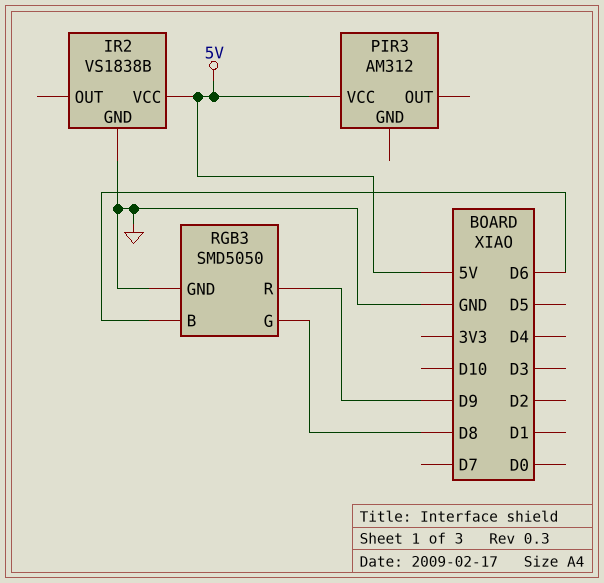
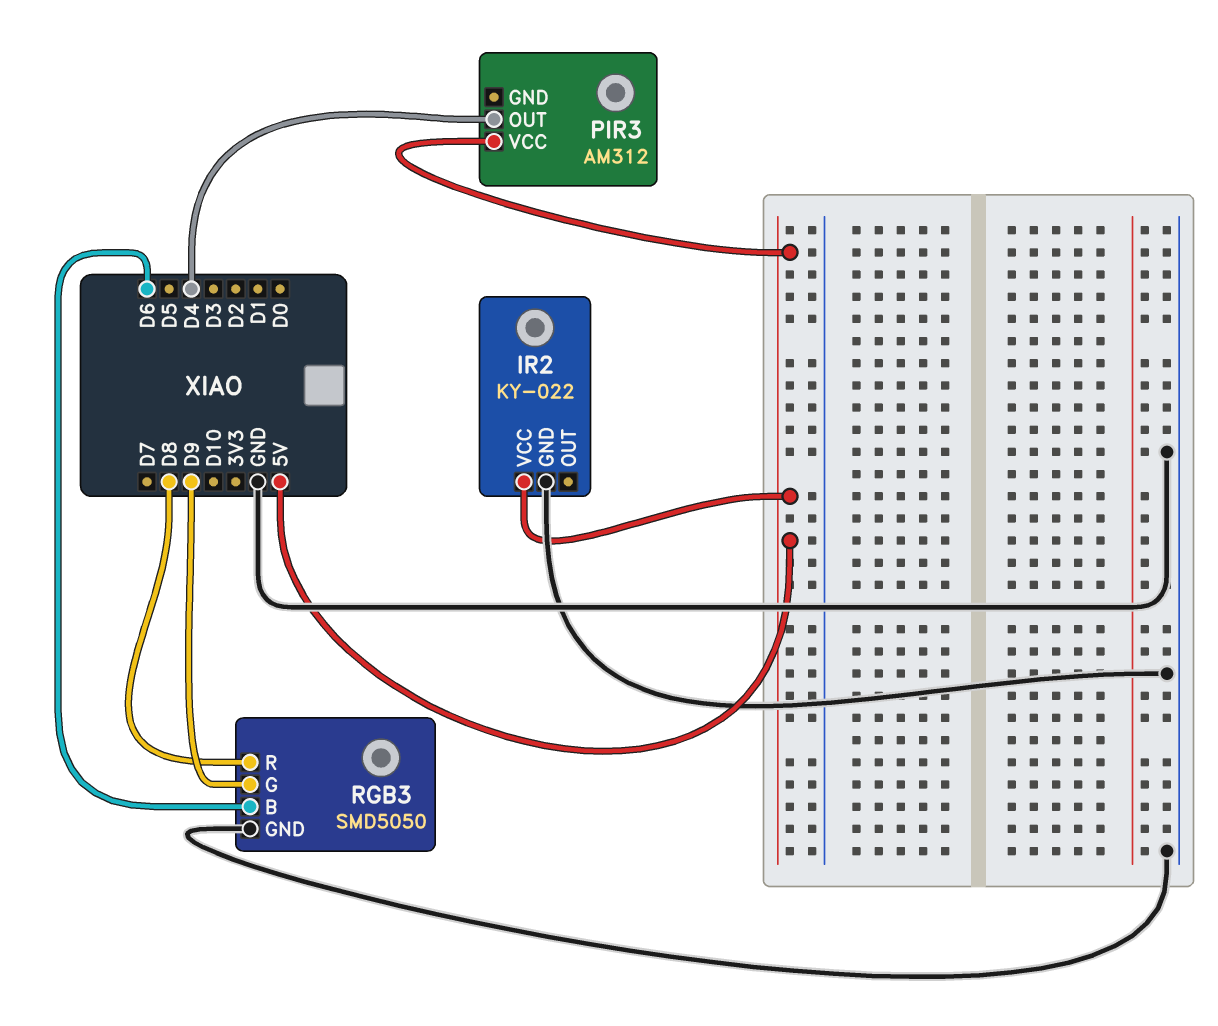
IR2: VS1838B -> KY-022
PIR3 pin OUT: none -> D4
RGB3 pin G: D8 -> D9
RGB3 pin R: D9 -> D8

